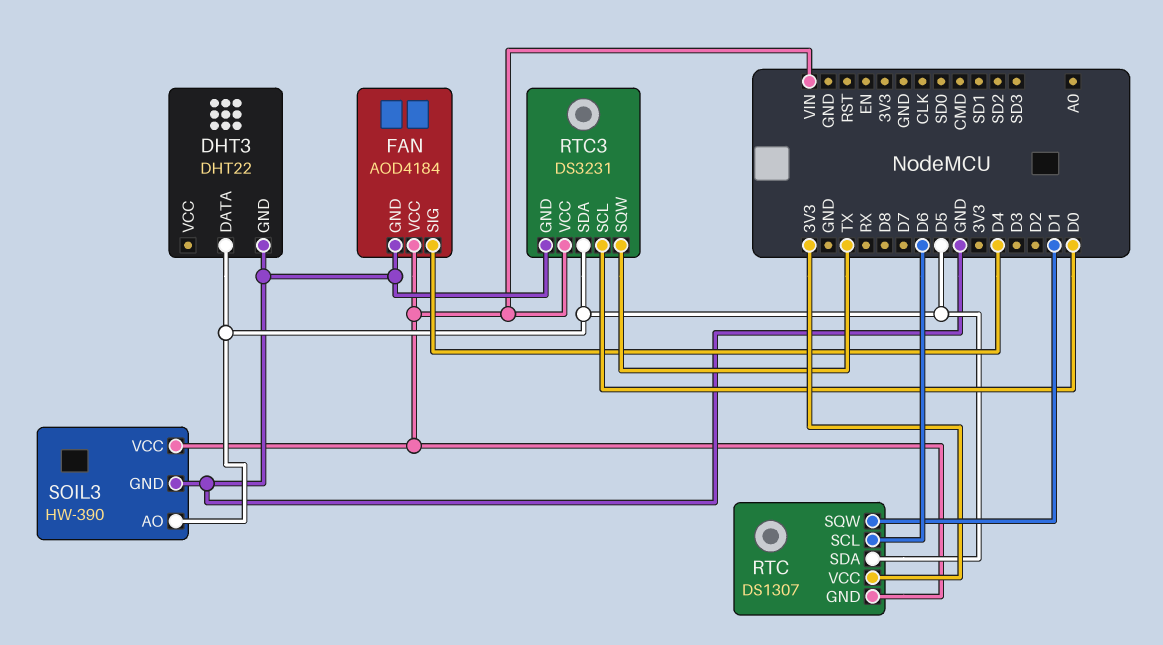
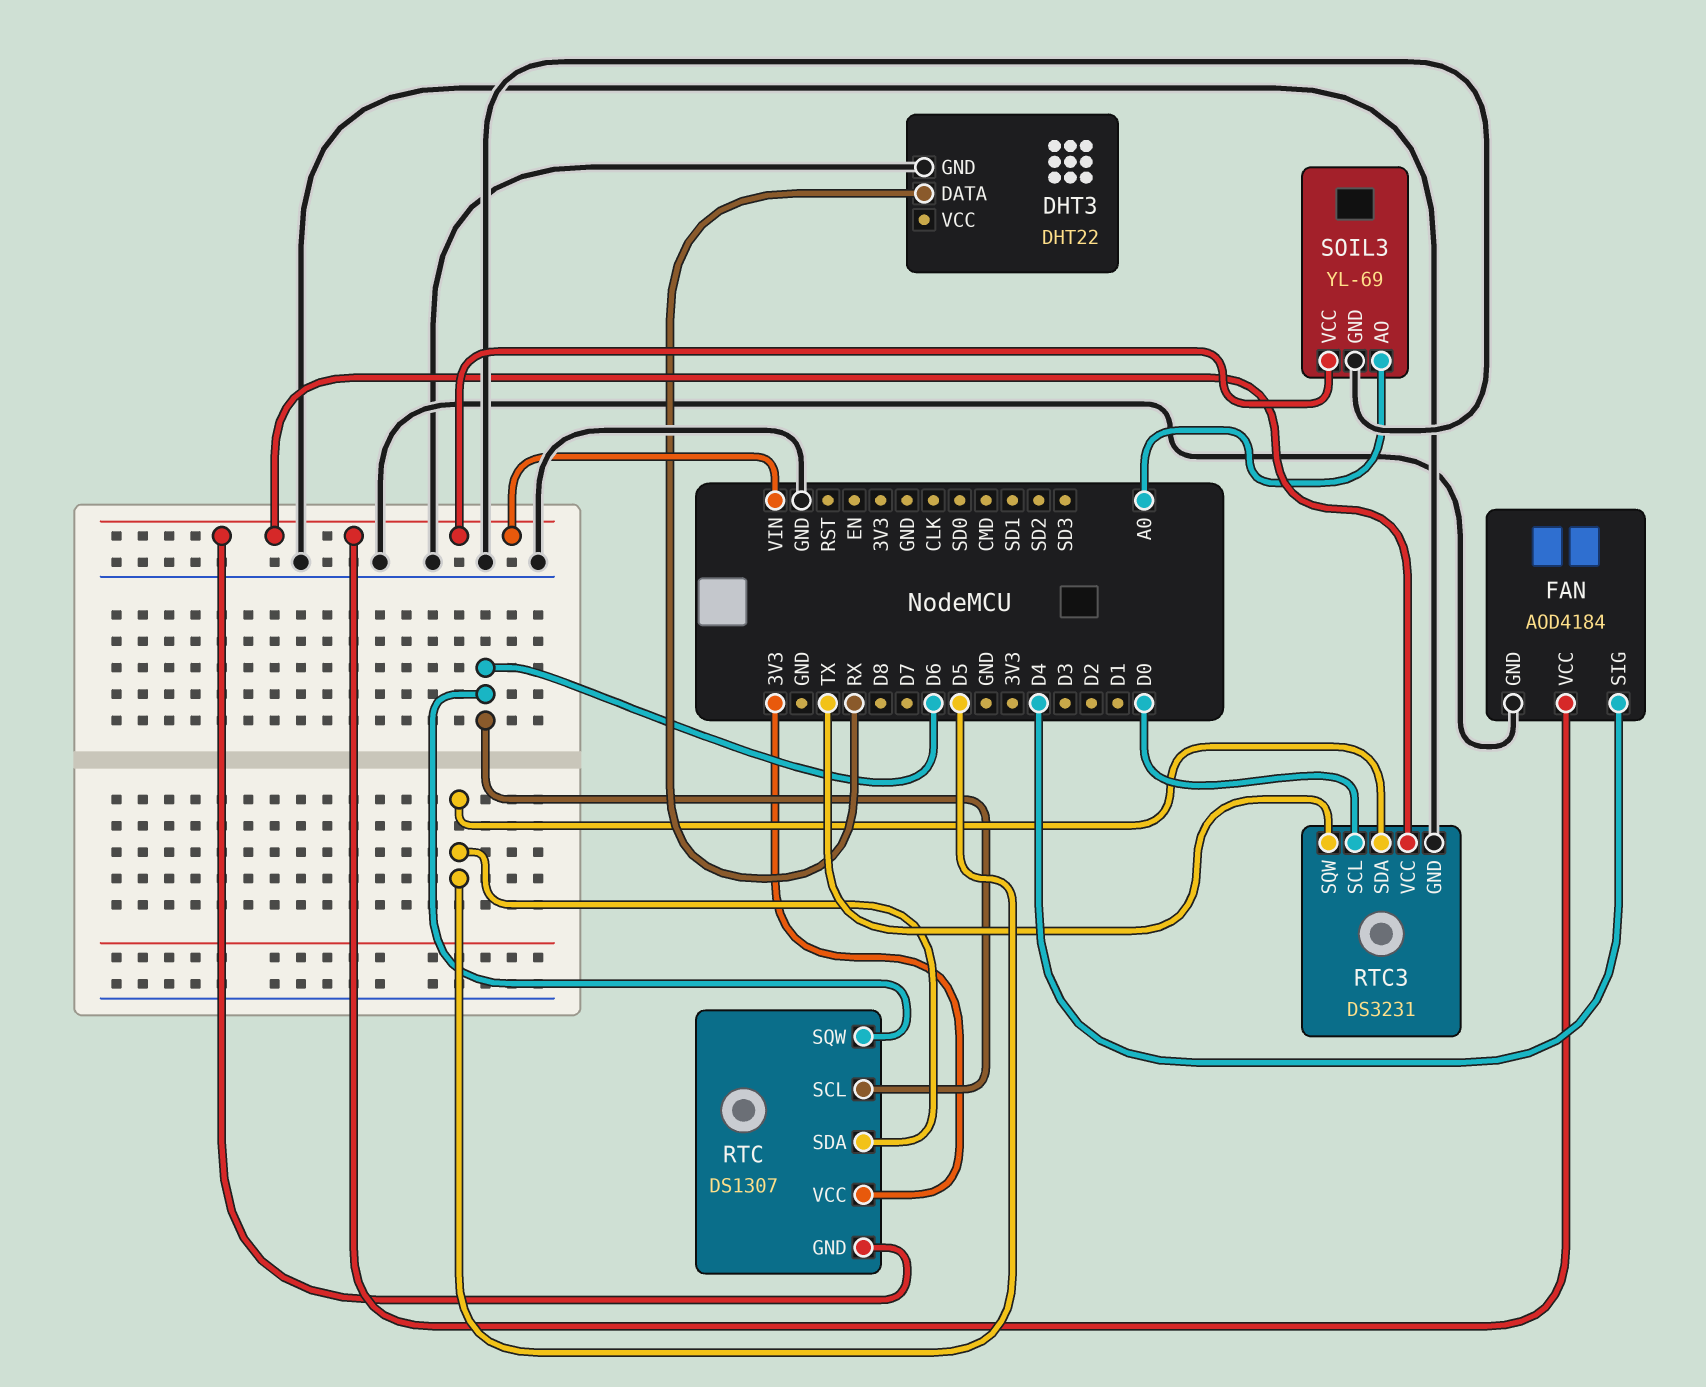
DHT3 pin DATA: D5 -> RX
RTC pin SQW: D1 -> D6
SOIL3: HW-390 -> YL-69
SOIL3 pin AO: D5 -> A0

